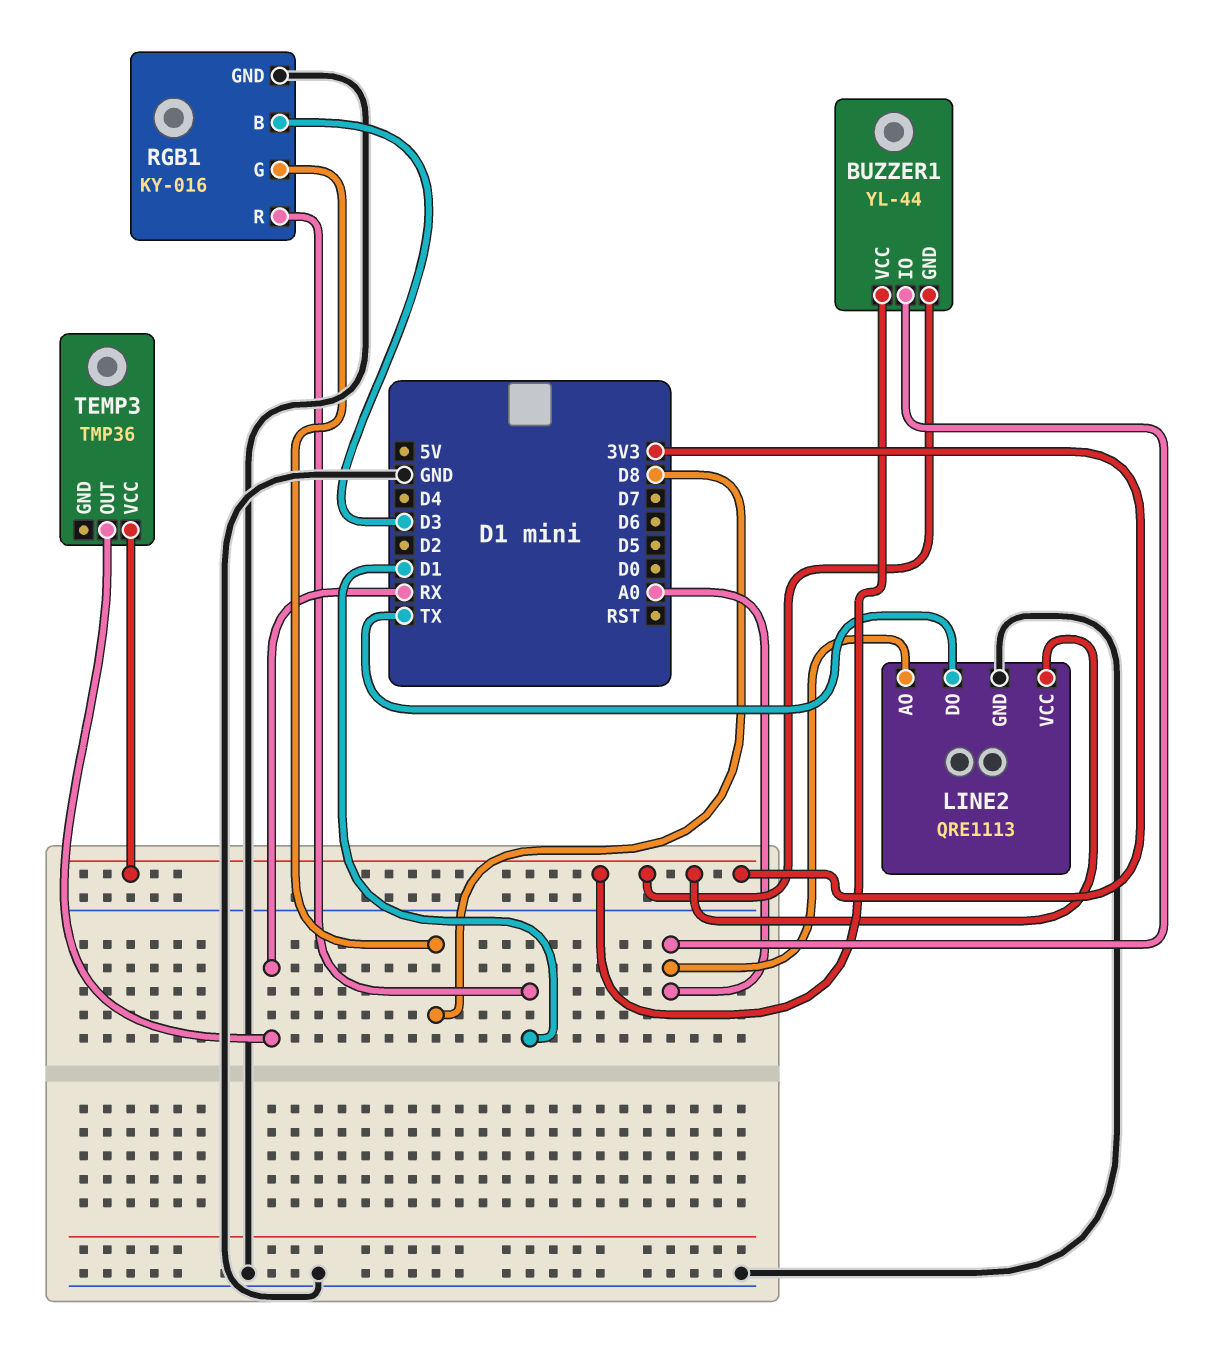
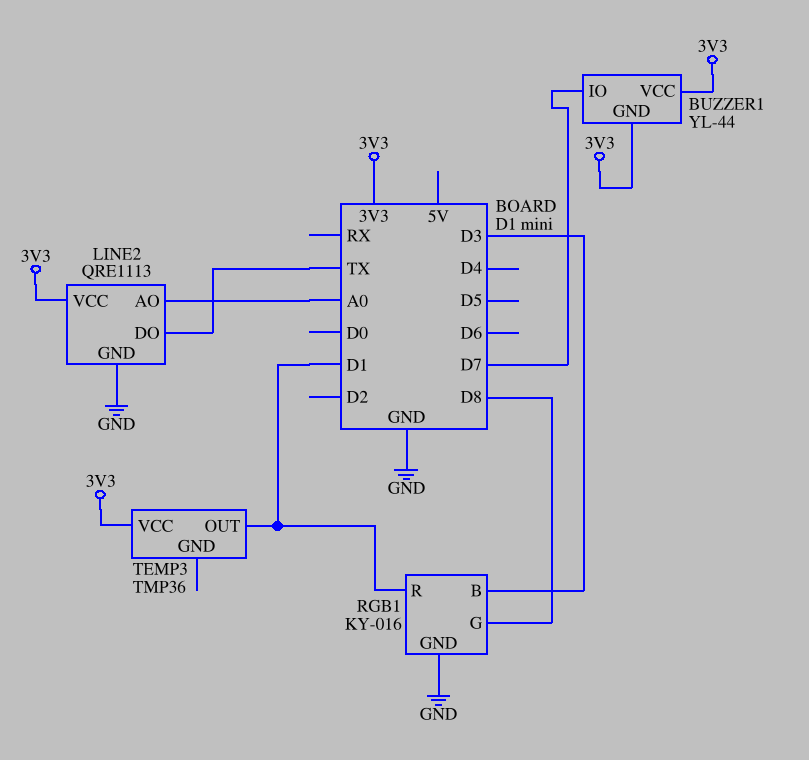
BUZZER1 pin IO: A0 -> D7
TEMP3 pin OUT: RX -> D1

